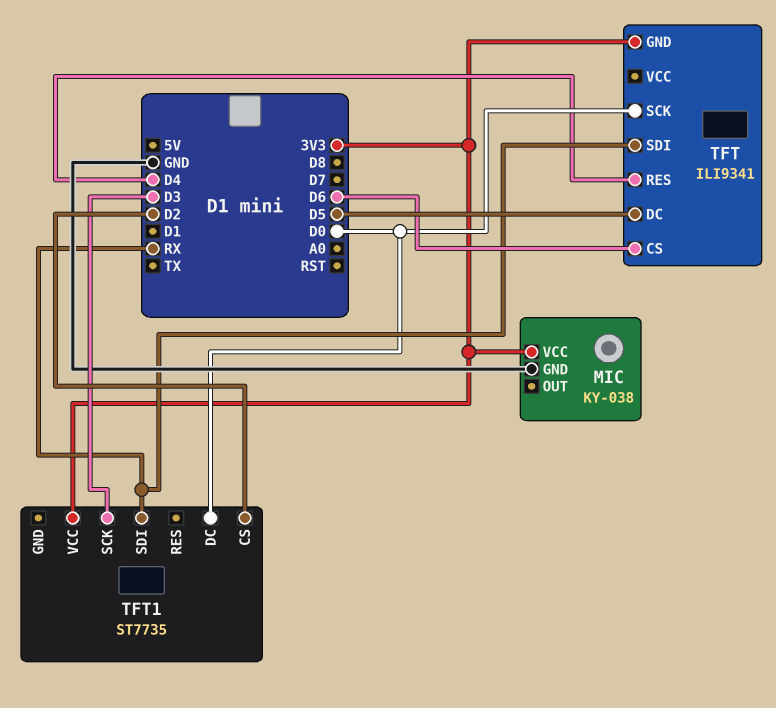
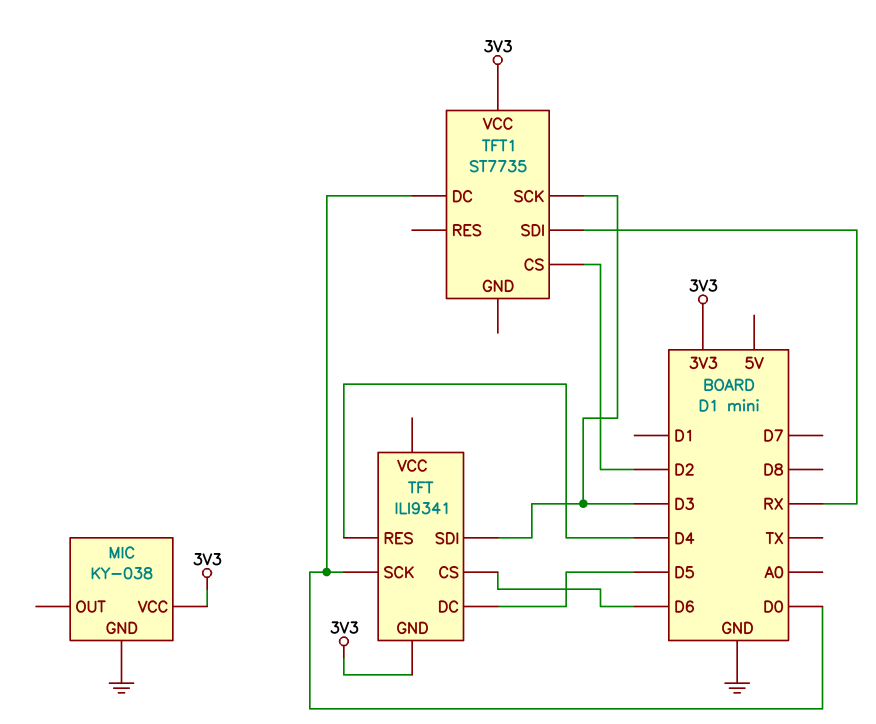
TFT pin SDI: RX -> D3

